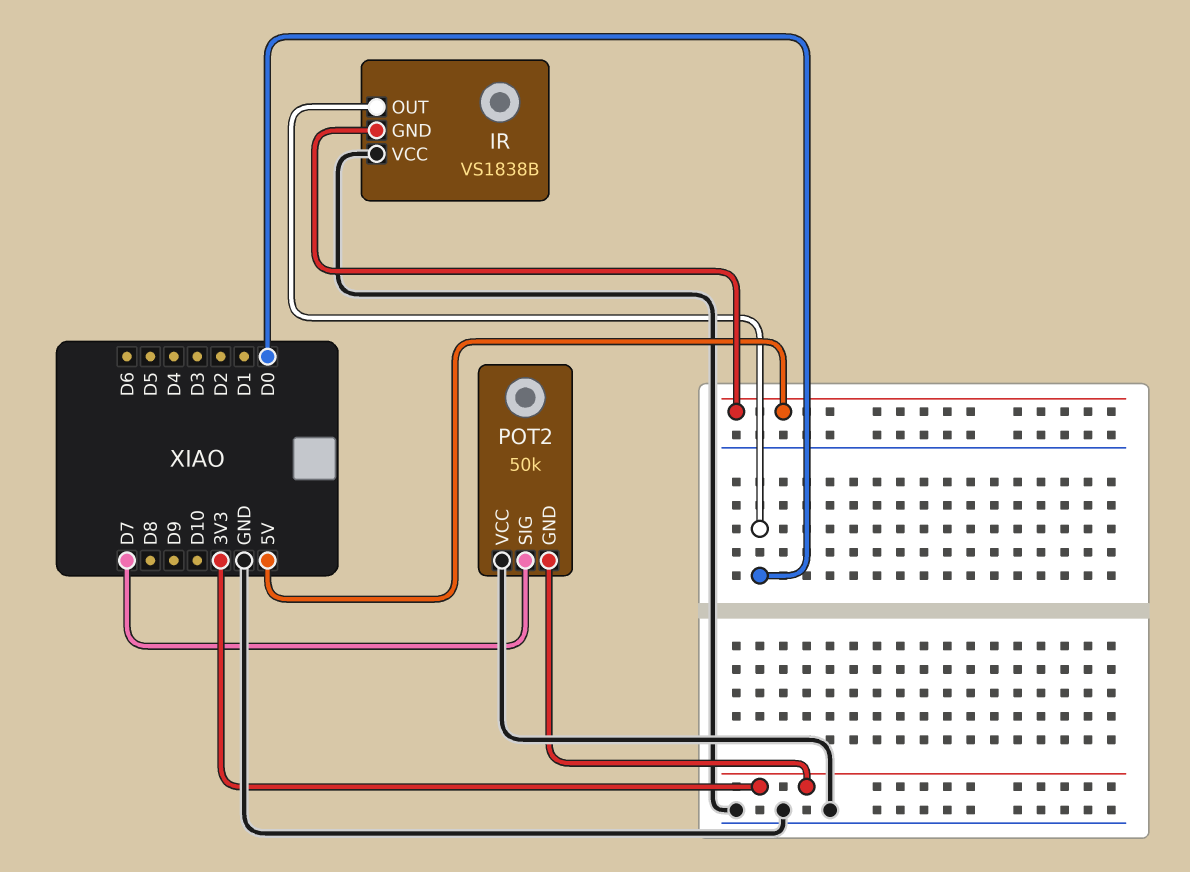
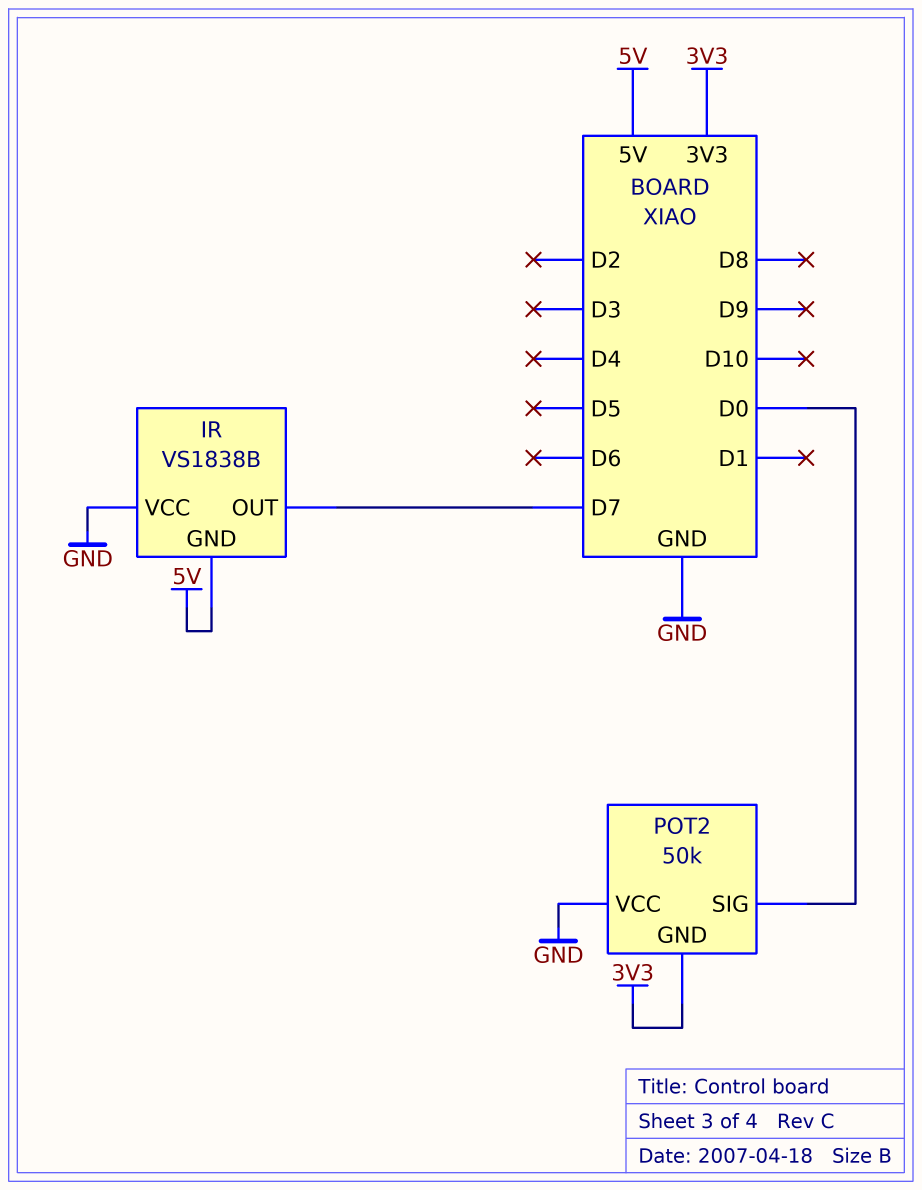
IR pin OUT: D0 -> D7
POT2 pin SIG: D7 -> D0

